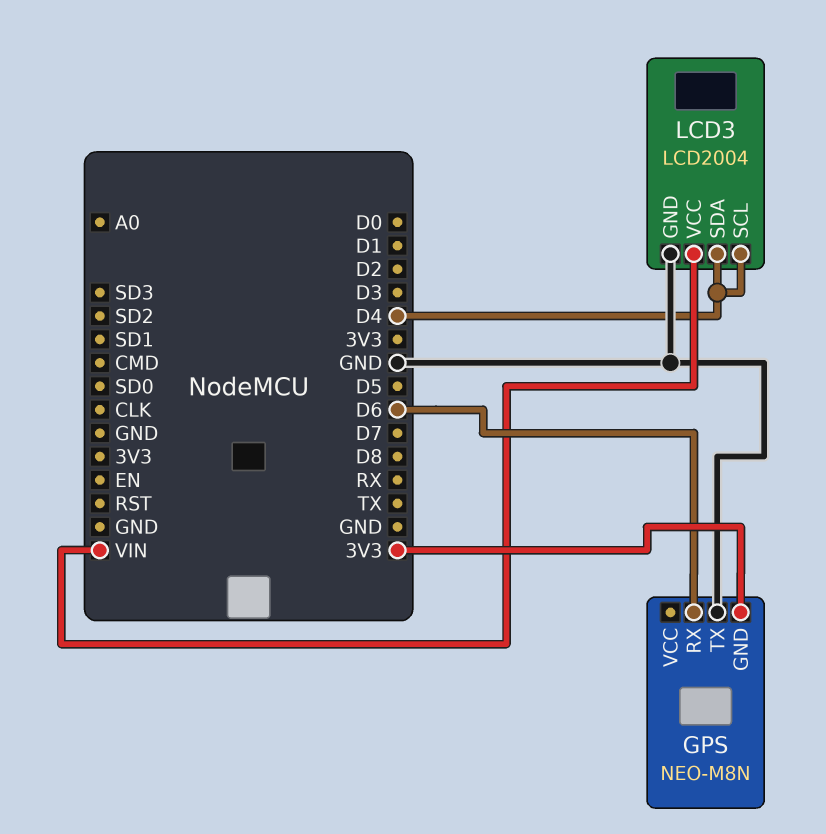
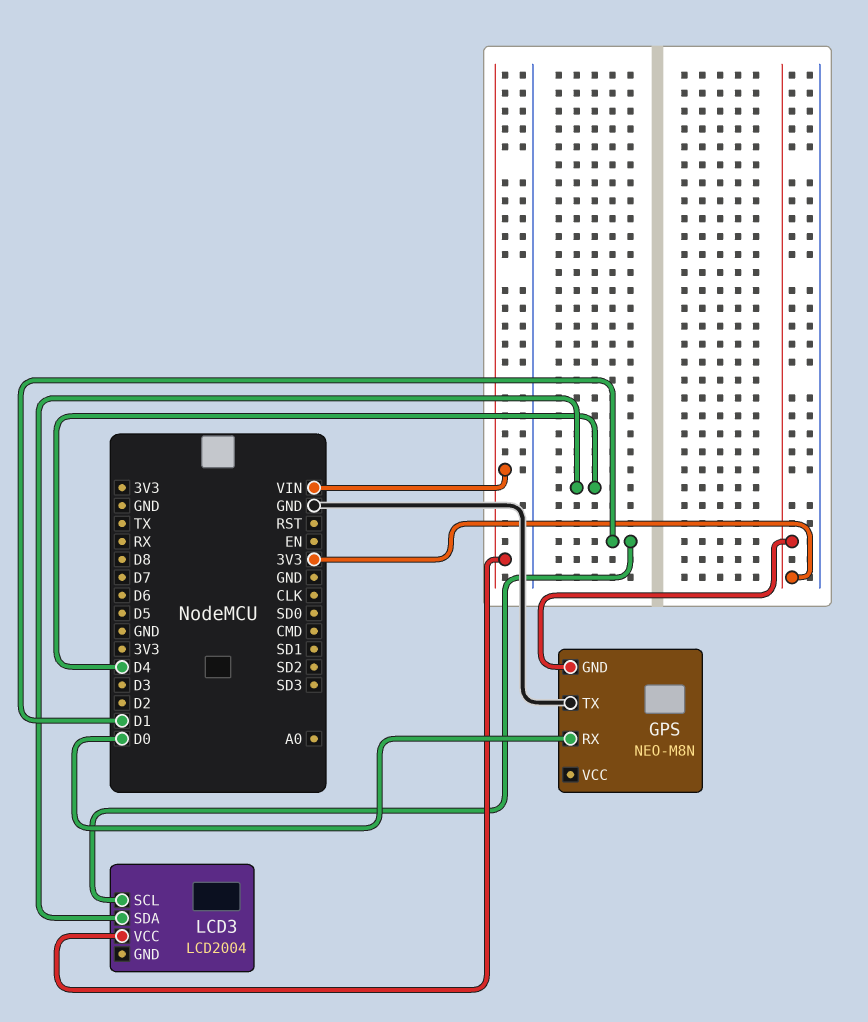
GPS pin RX: D6 -> D0
LCD3 pin GND: GND -> none
LCD3 pin SCL: D4 -> D1

